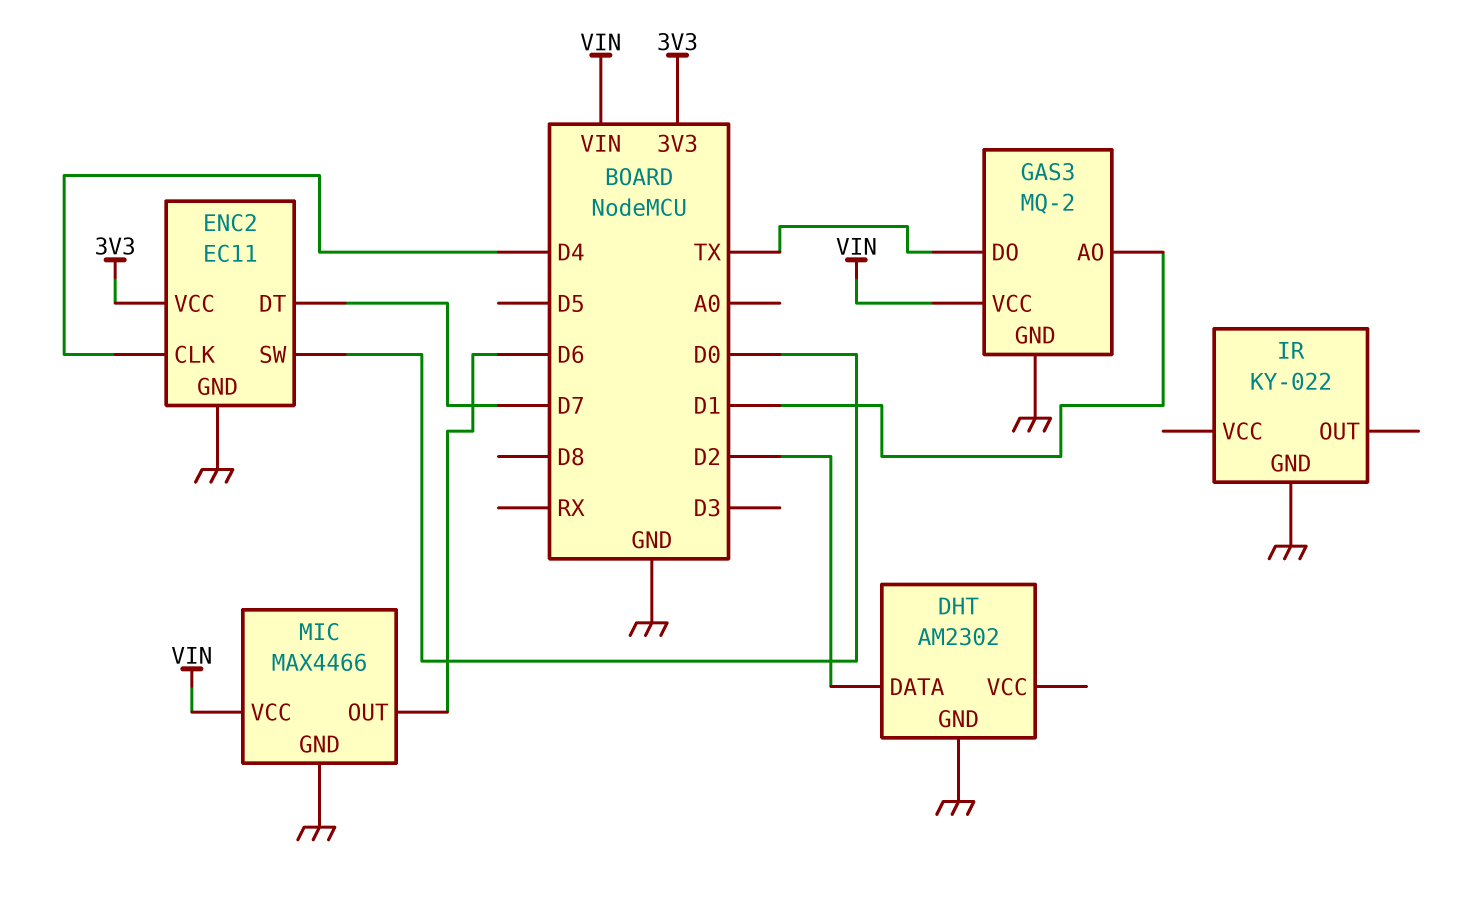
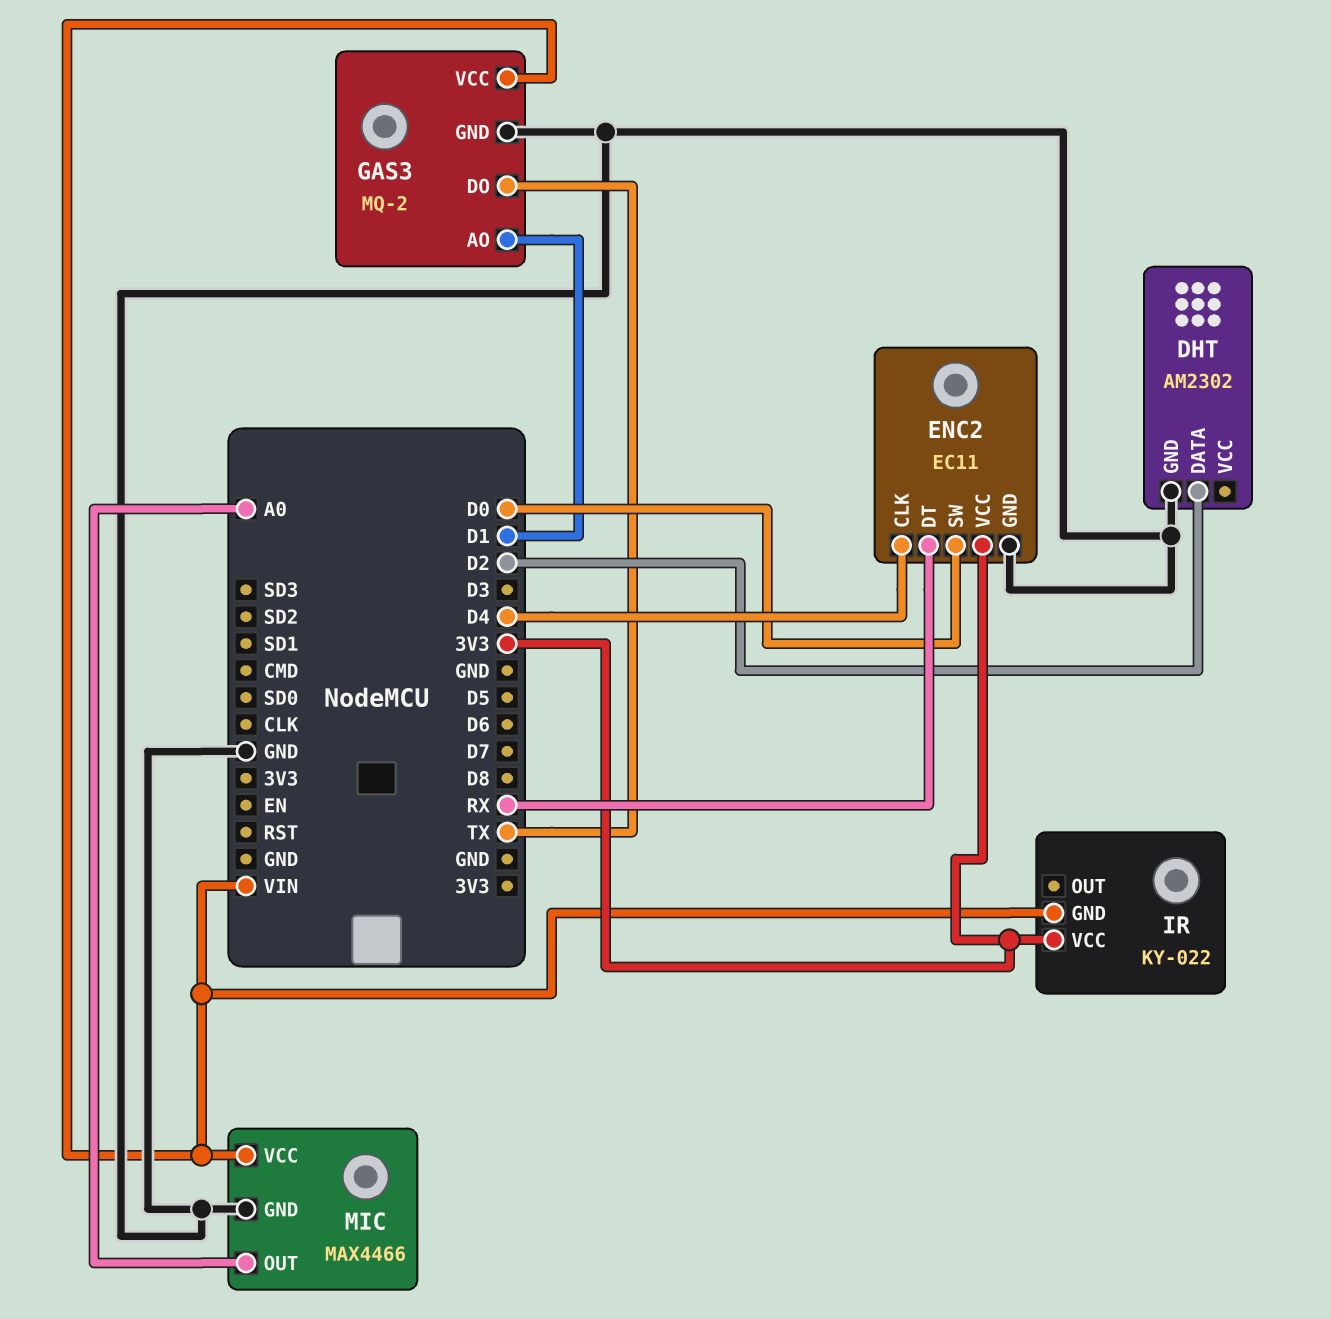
ENC2 pin DT: D7 -> RX
IR pin GND: GND -> VIN
IR pin VCC: none -> 3V3
MIC pin OUT: D6 -> A0

